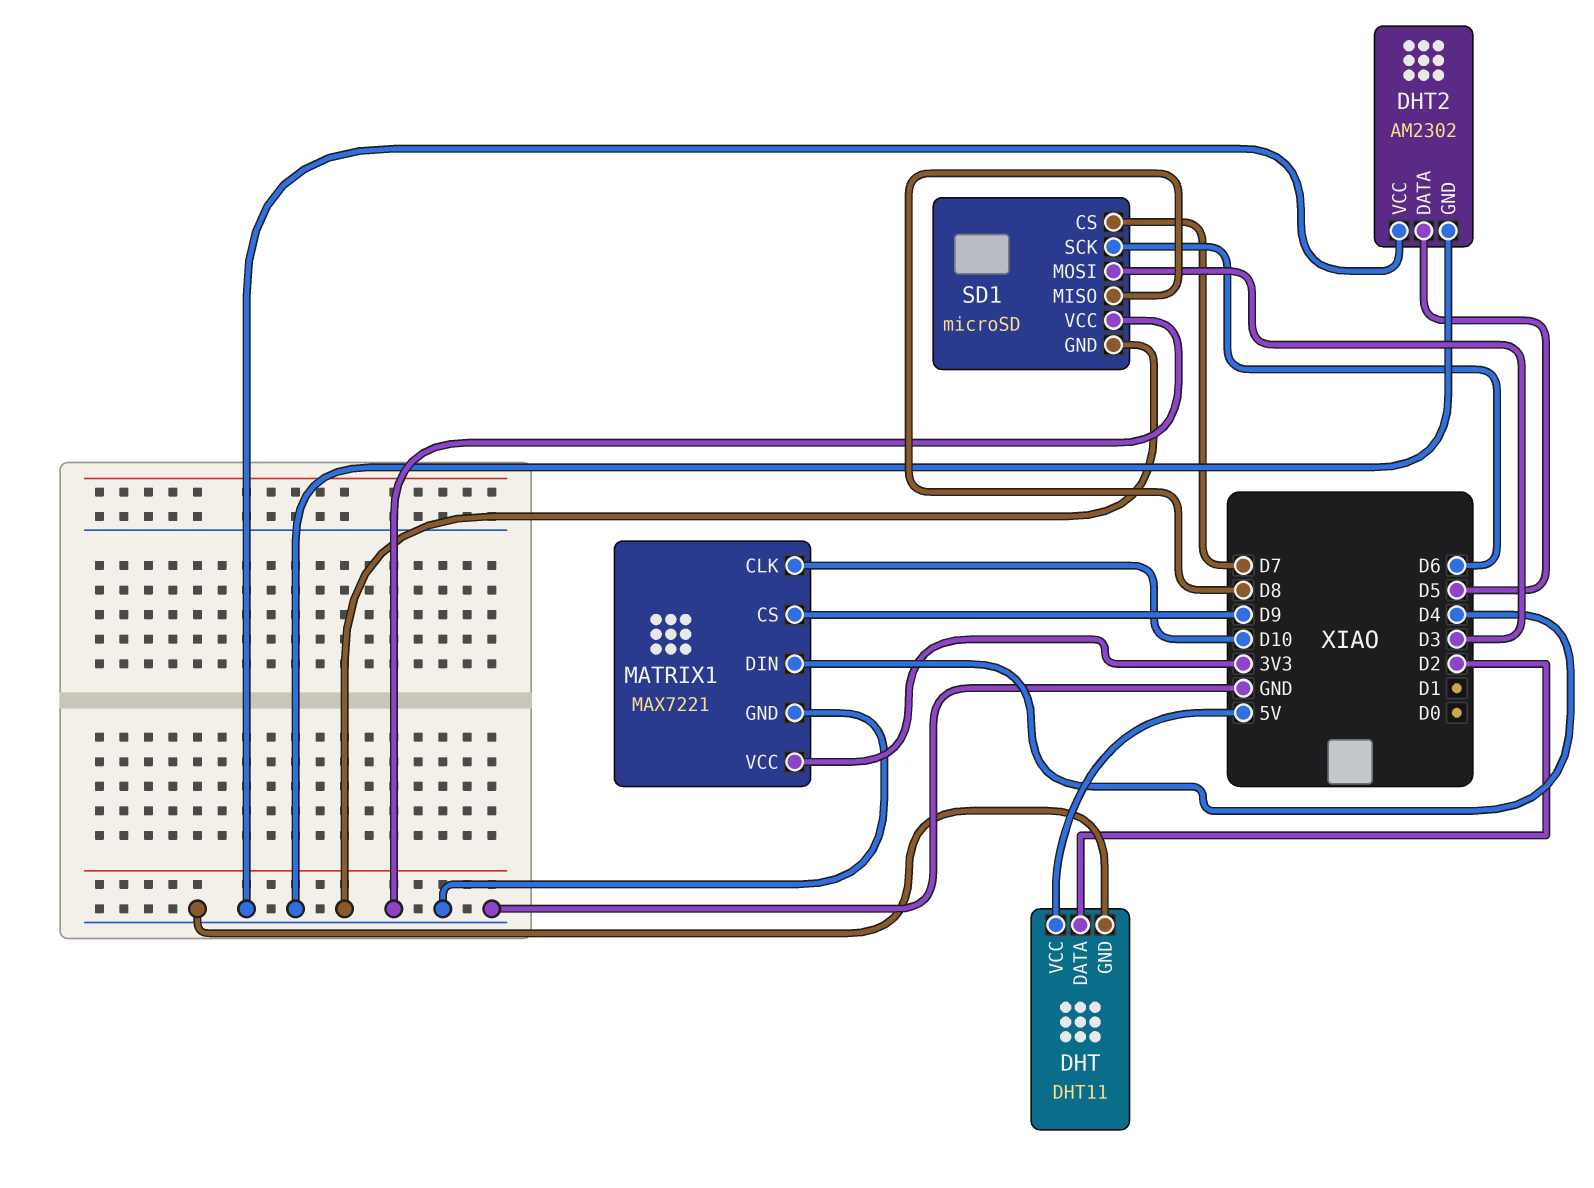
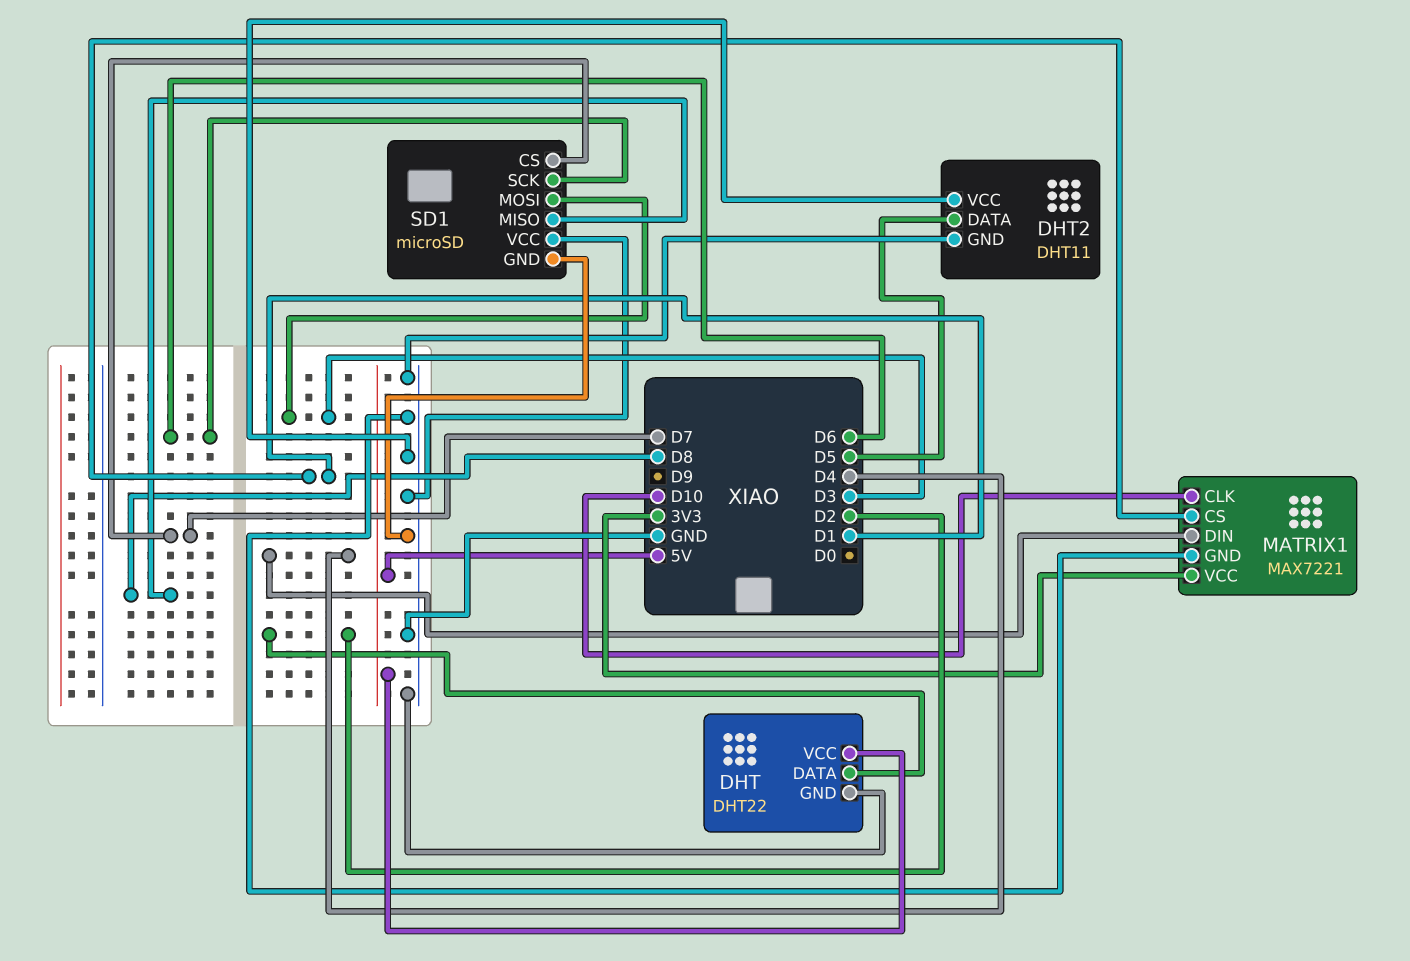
DHT: DHT11 -> DHT22
DHT2: AM2302 -> DHT11
MATRIX1 pin CS: D9 -> D1

